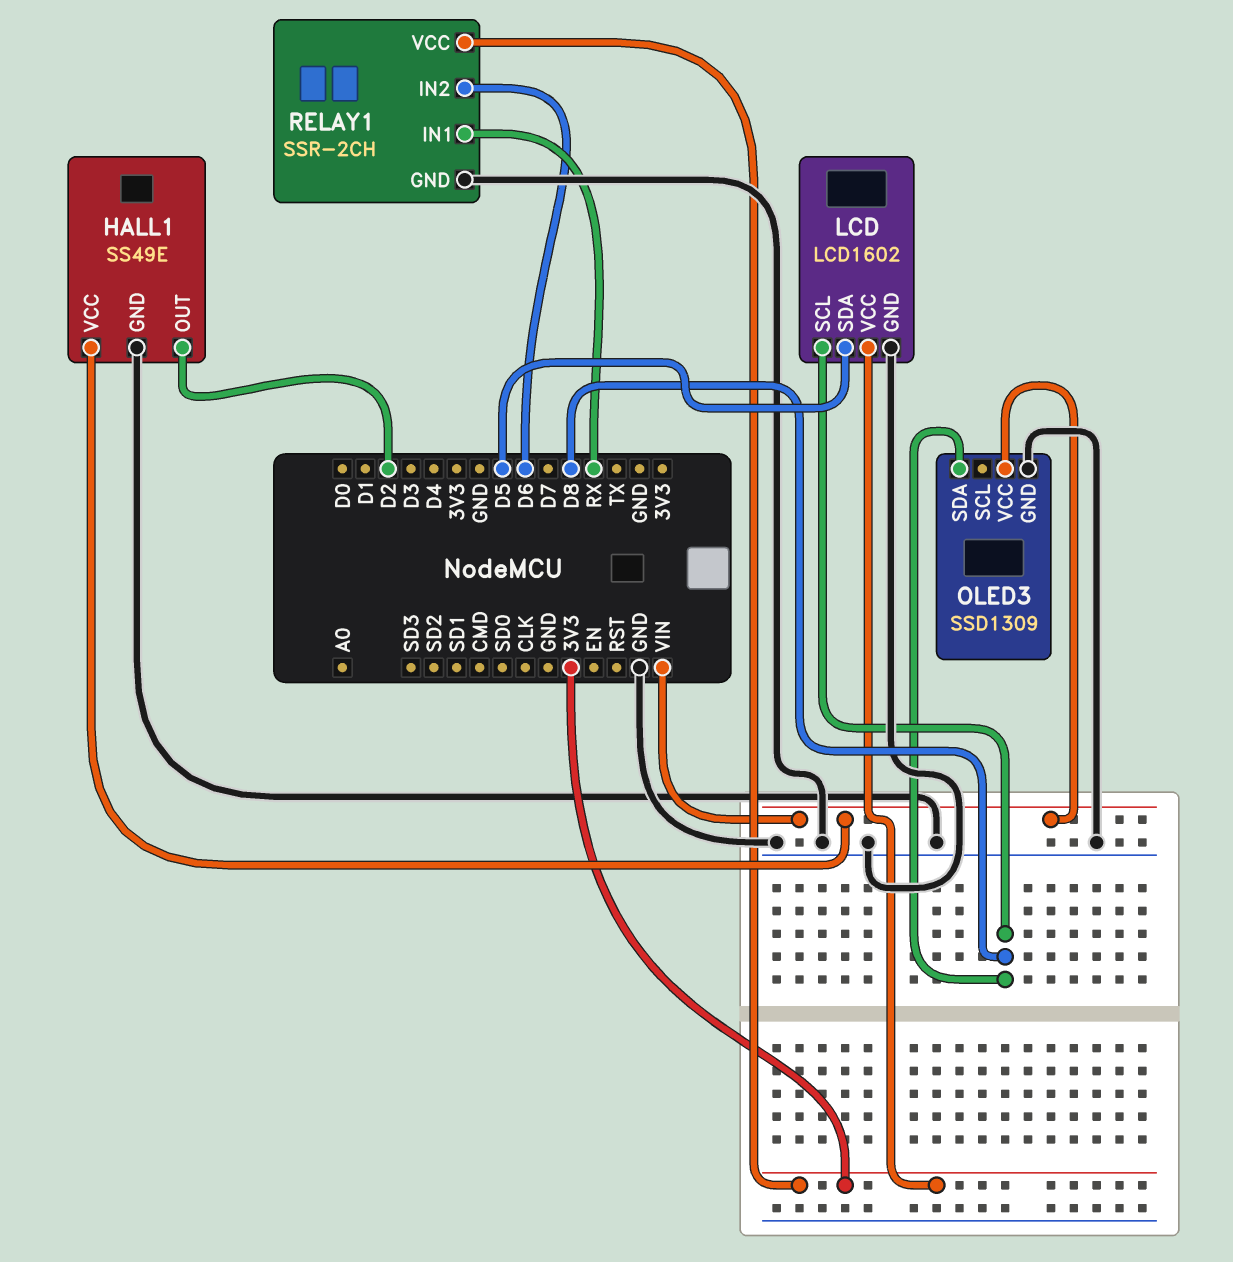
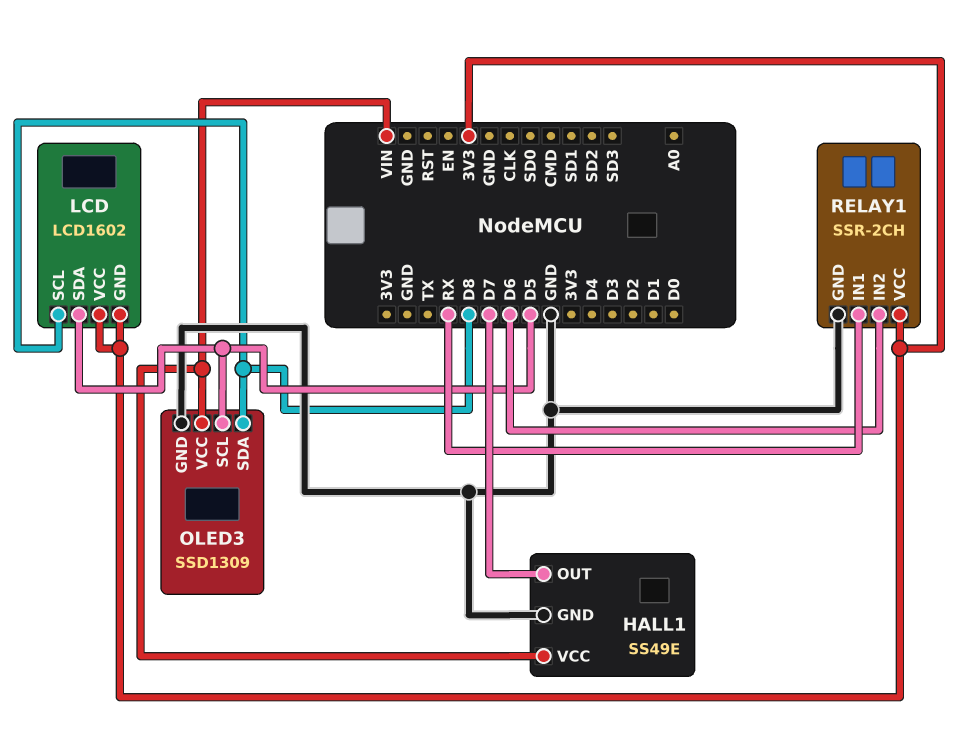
HALL1 pin OUT: D2 -> D7
LCD pin GND: GND -> 3V3
OLED3 pin SCL: none -> D5

